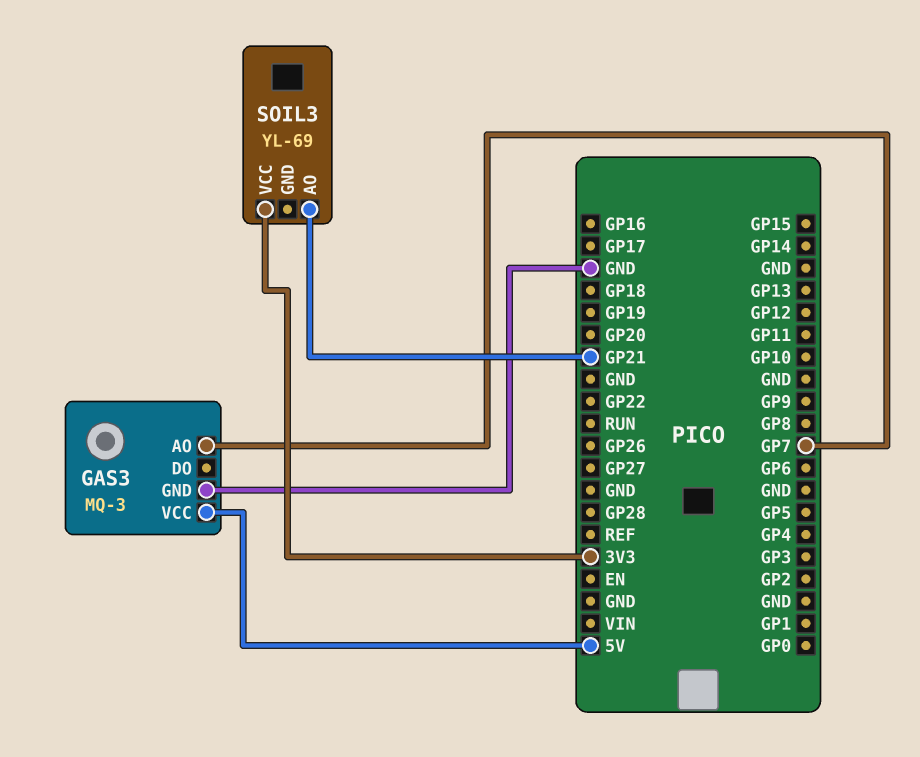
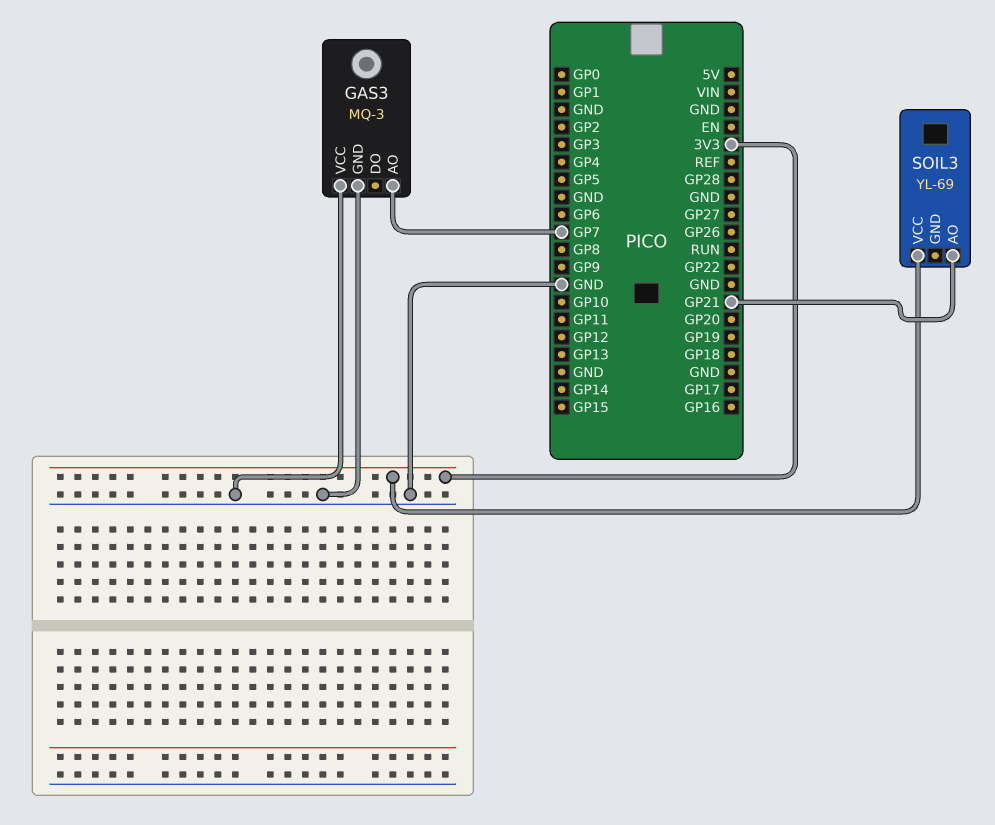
GAS3 pin VCC: 5V -> GND

